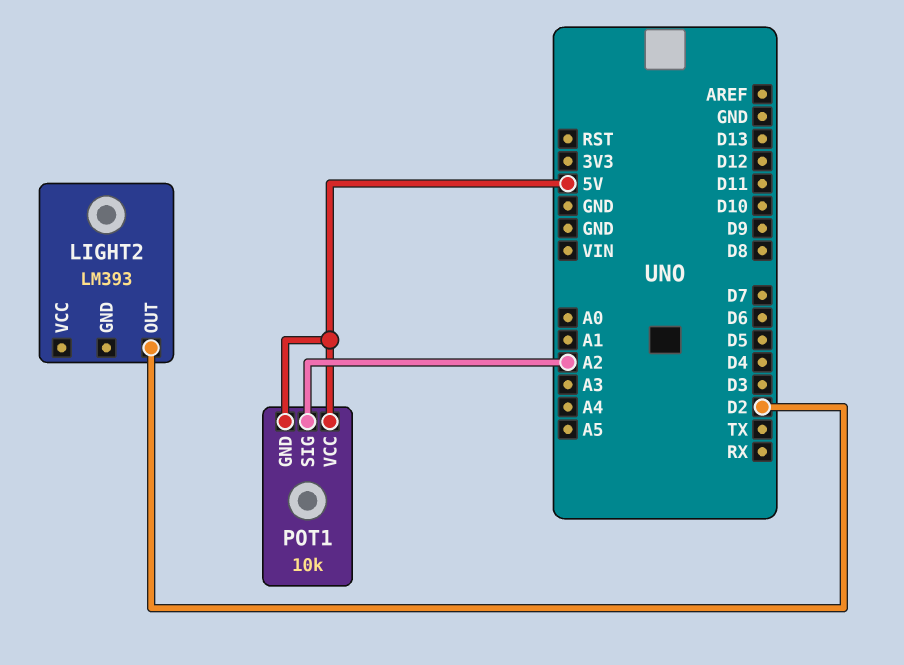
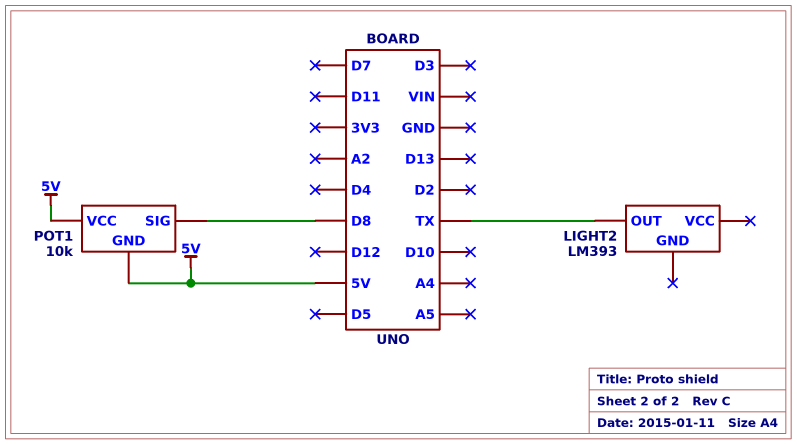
LIGHT2 pin OUT: D2 -> TX
POT1 pin SIG: A2 -> D8

